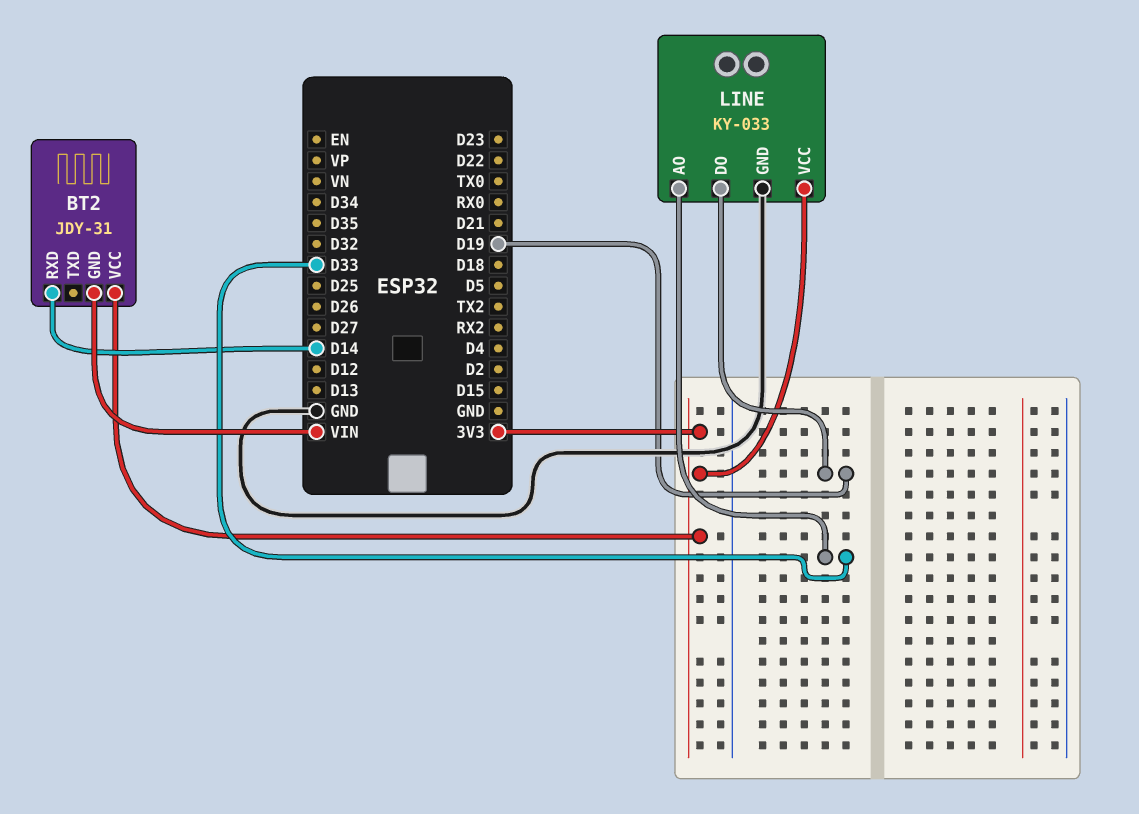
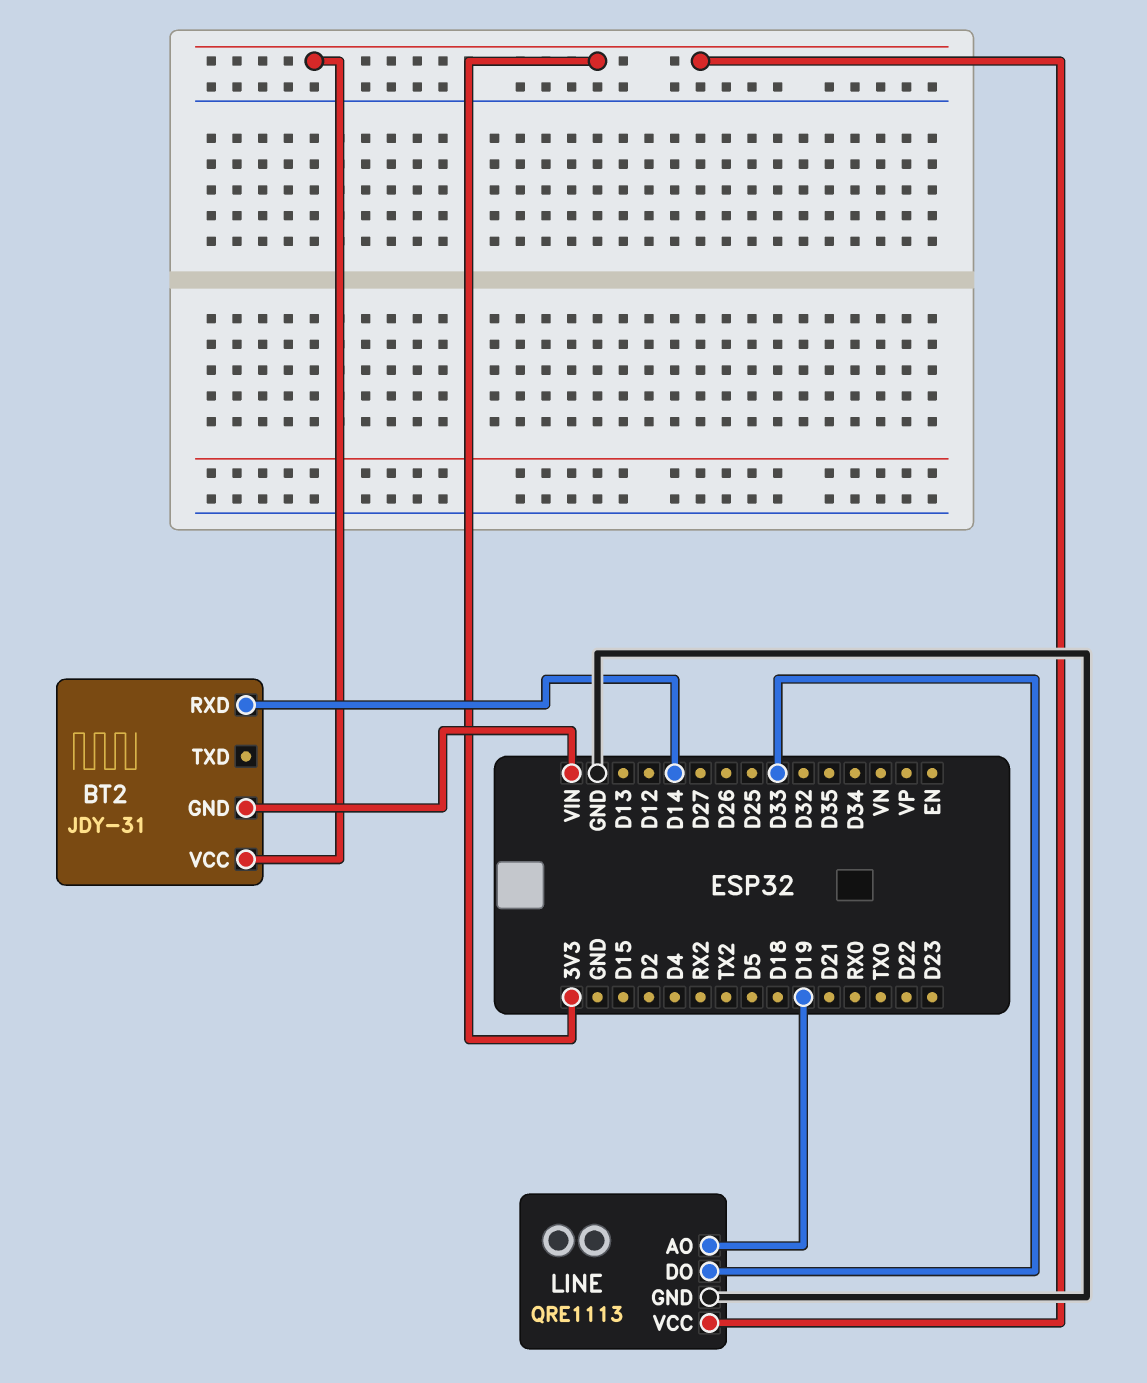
LINE: KY-033 -> QRE1113
LINE pin AO: D33 -> D19
LINE pin DO: D19 -> D33

